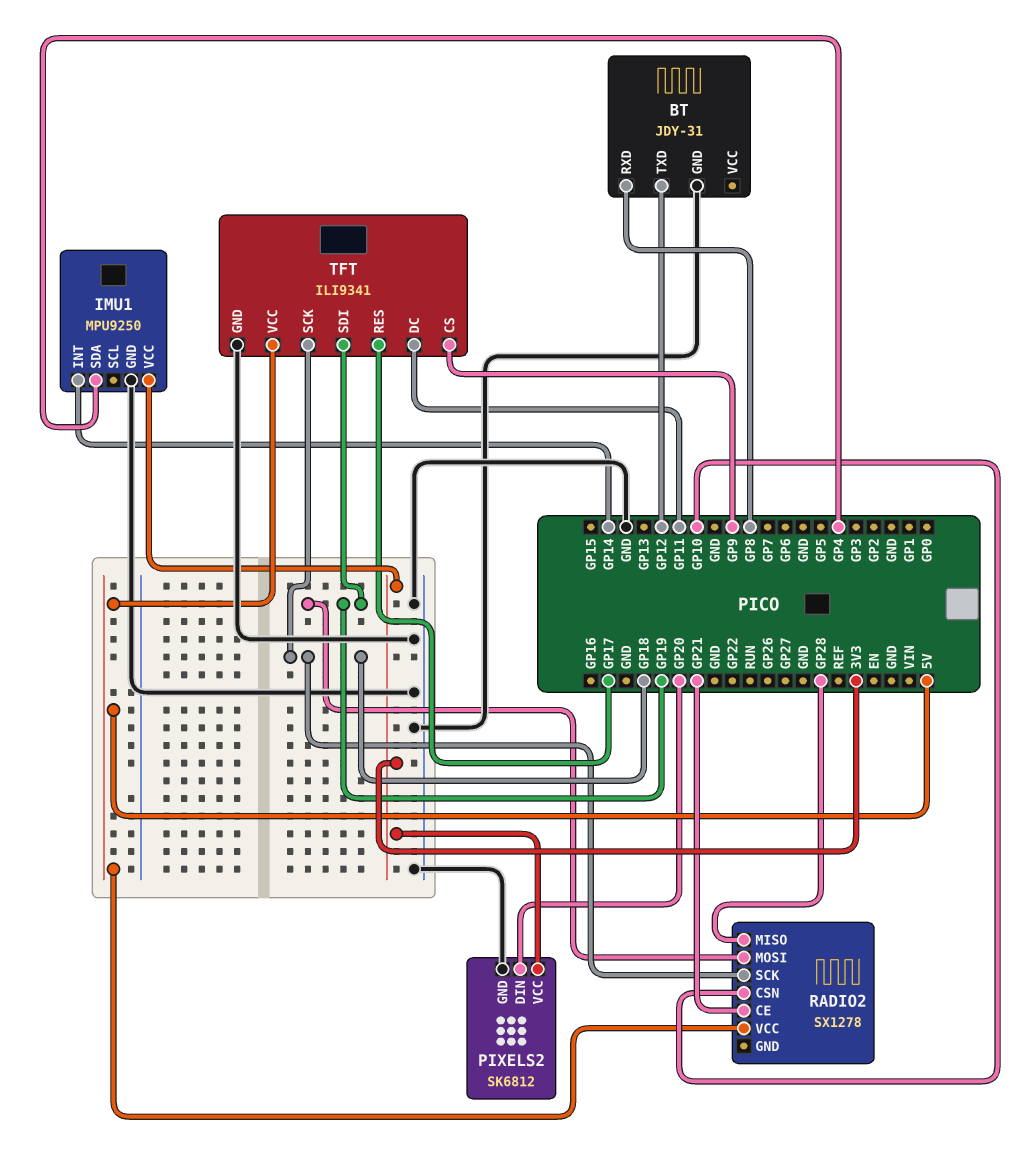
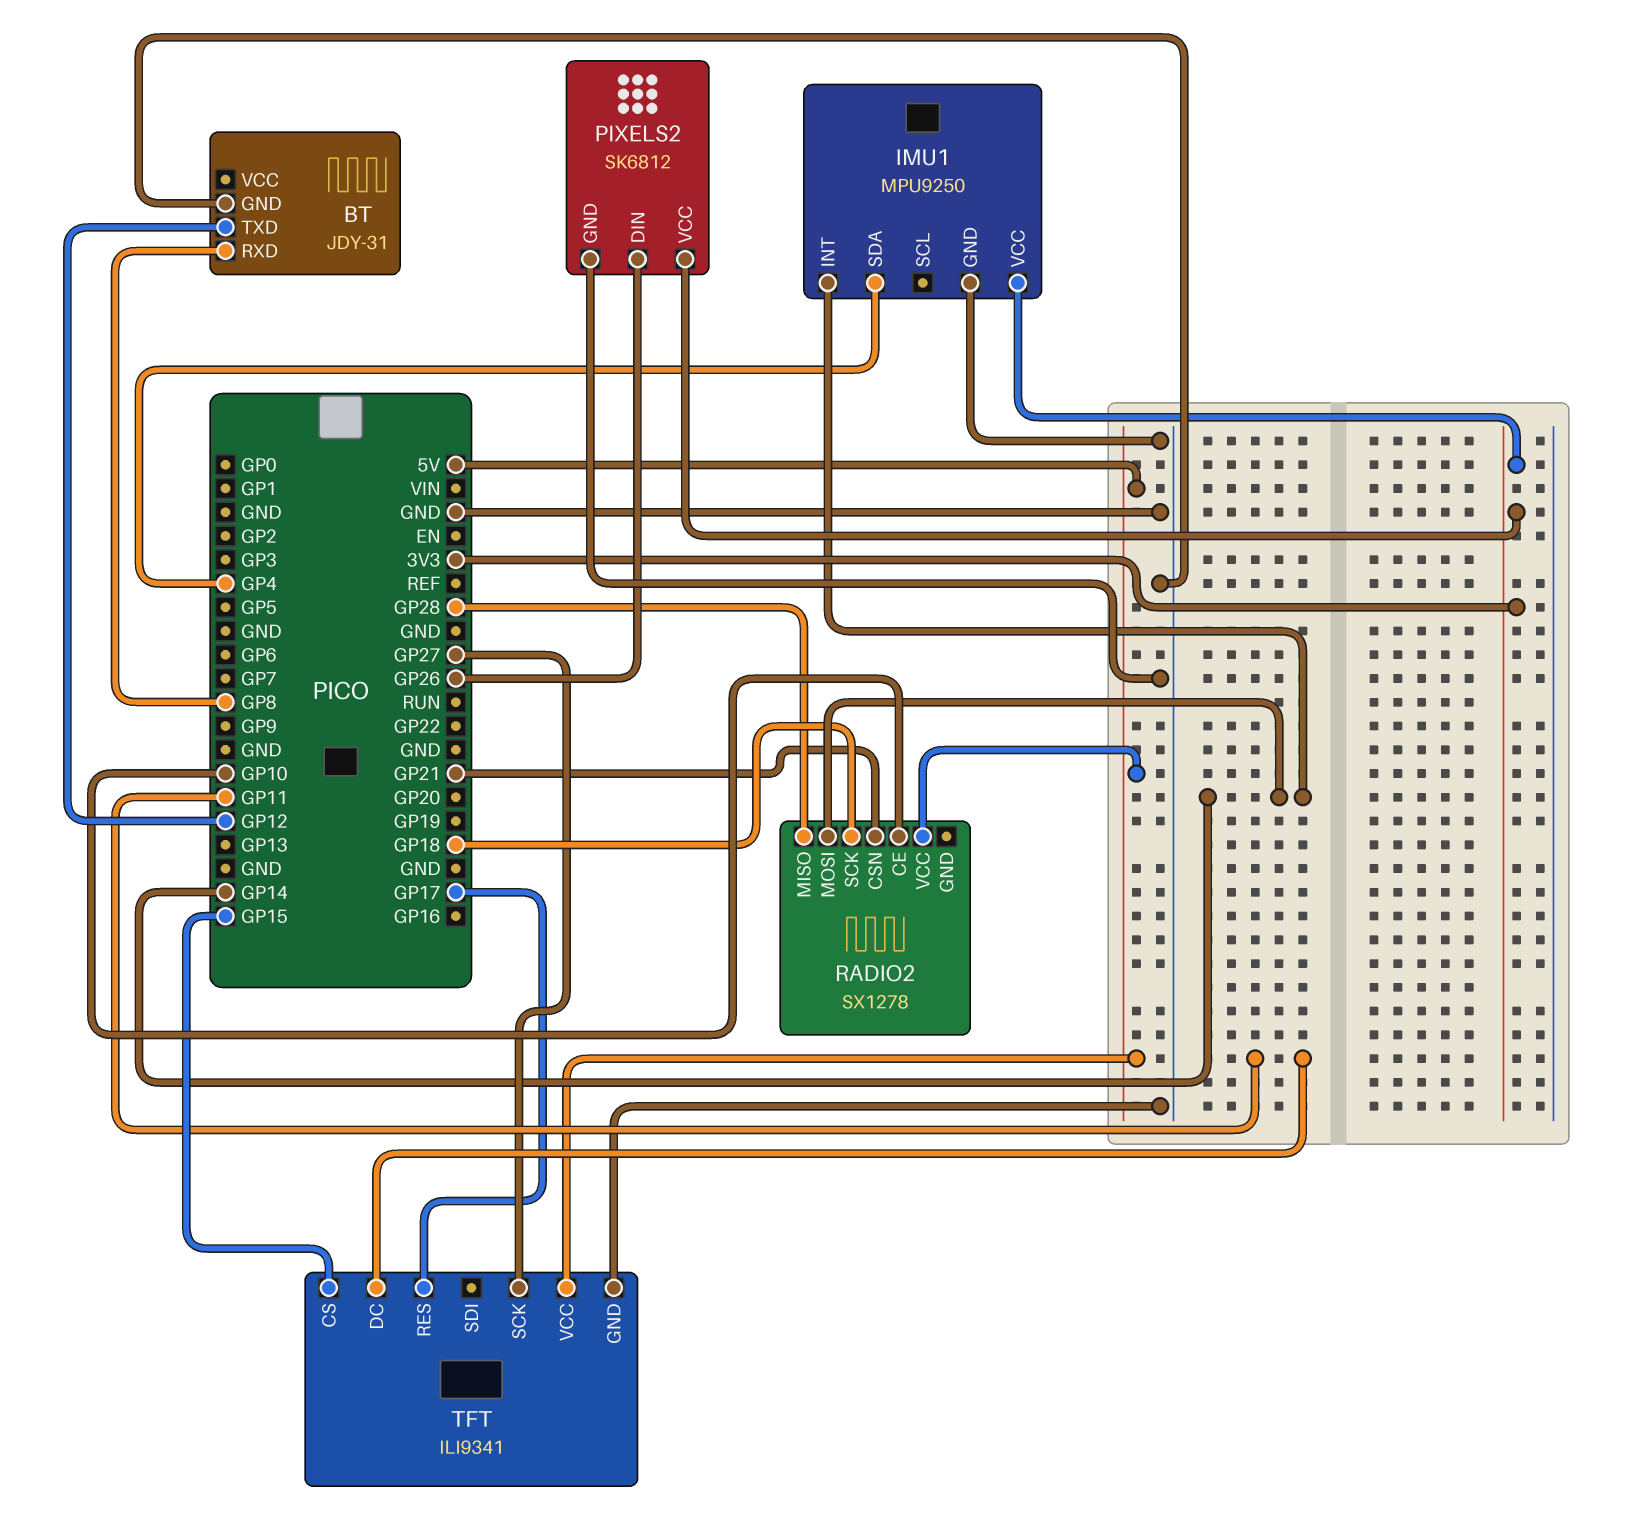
PIXELS2 pin DIN: GP20 -> GP26
RADIO2 pin CE: GP21 -> GP10
RADIO2 pin CSN: GP10 -> GP21
RADIO2 pin MOSI: GP19 -> GP14
TFT pin CS: GP9 -> GP15
TFT pin SCK: GP18 -> GP27
TFT pin SDI: GP19 -> none

